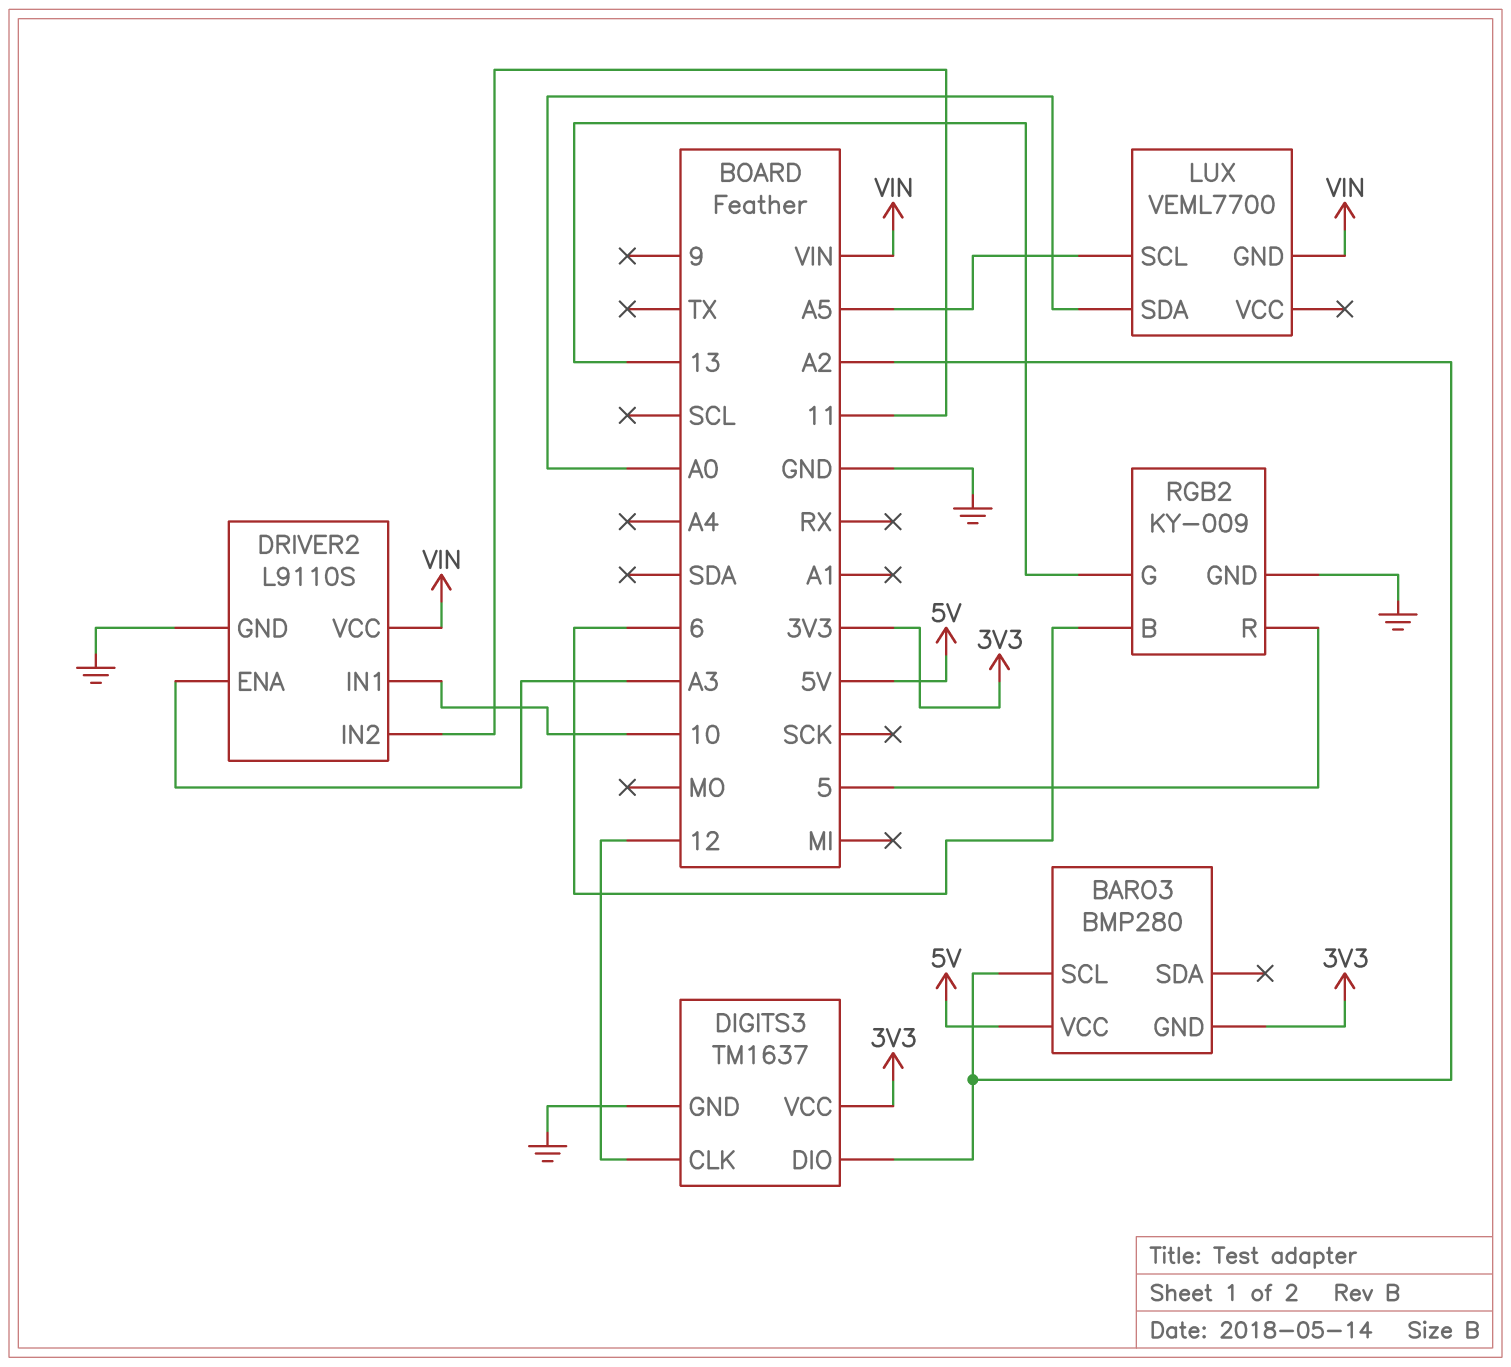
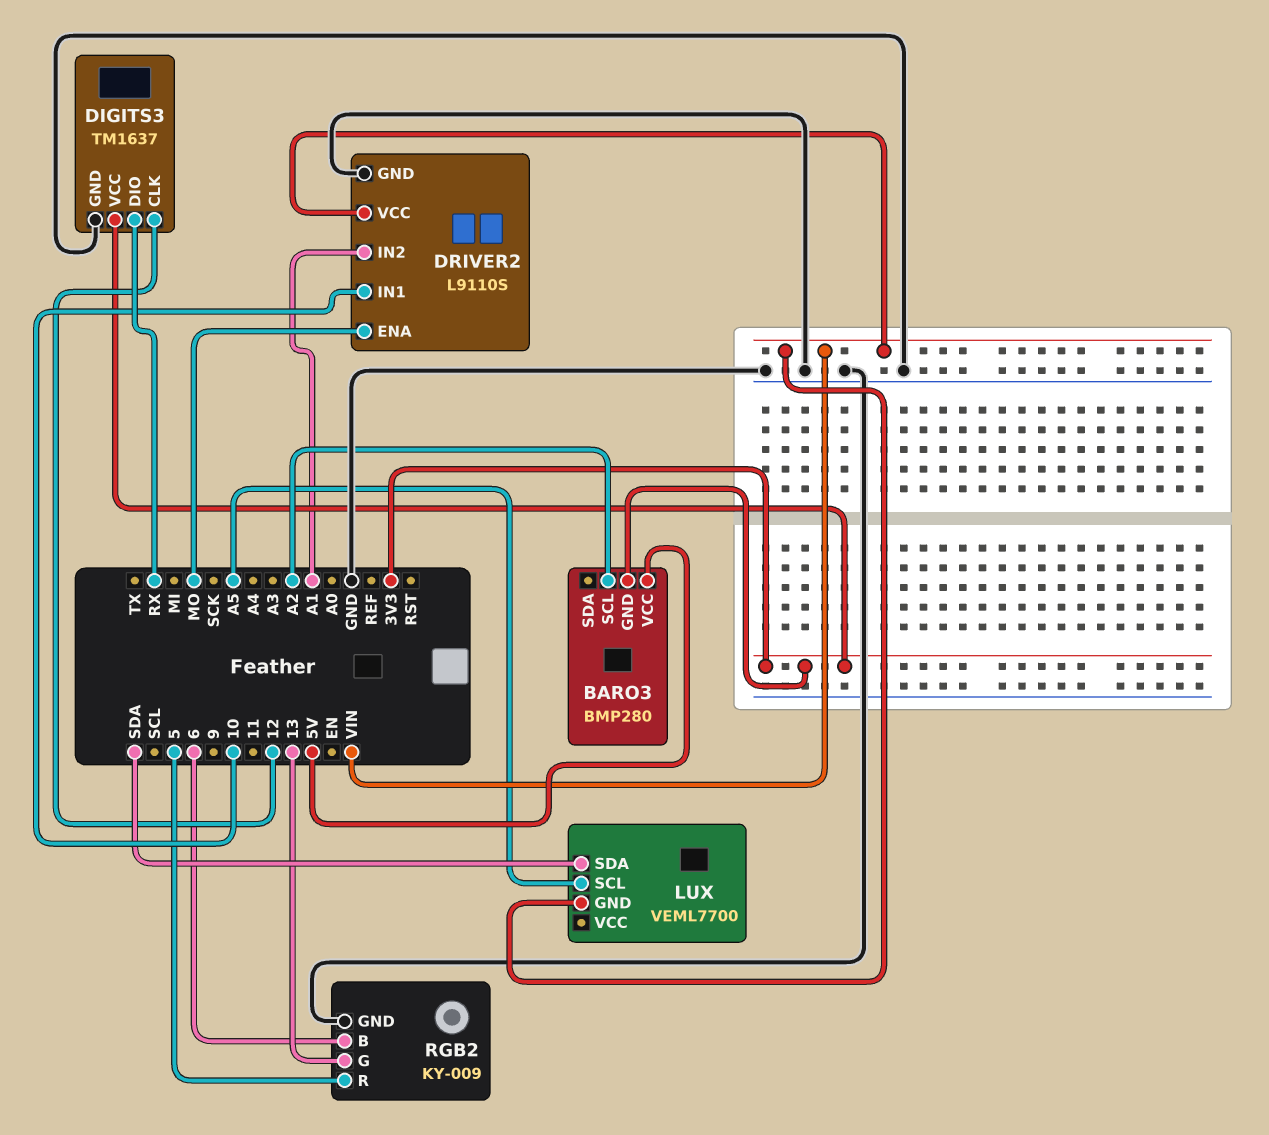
DIGITS3 pin DIO: A2 -> RX
DRIVER2 pin ENA: A3 -> MO
DRIVER2 pin IN2: 11 -> A1
LUX pin SDA: A0 -> SDA

